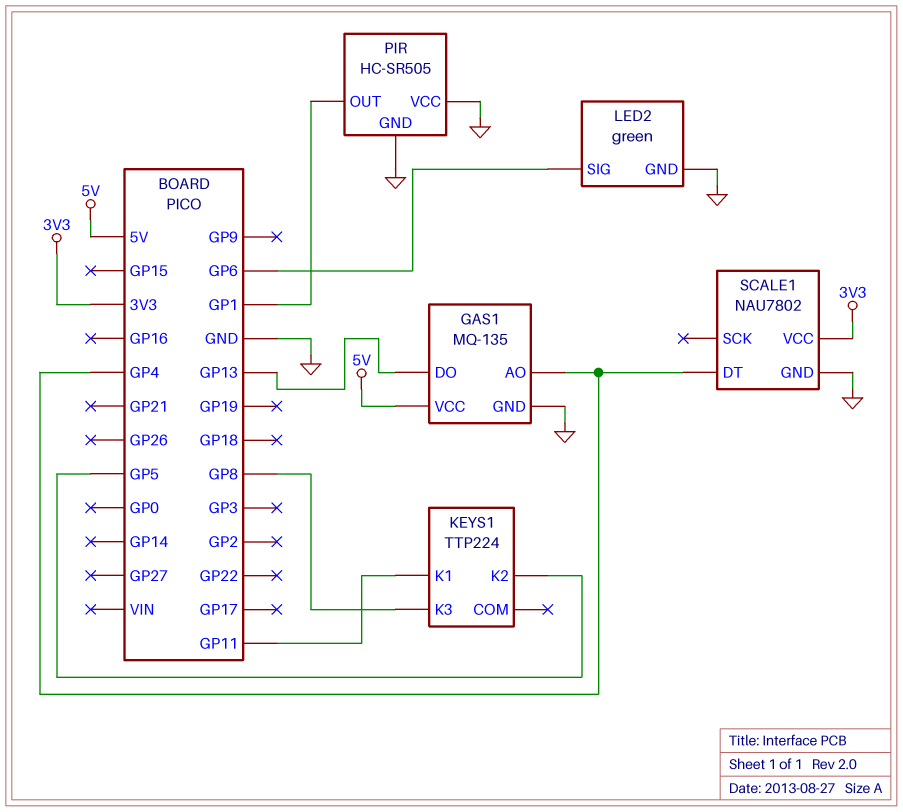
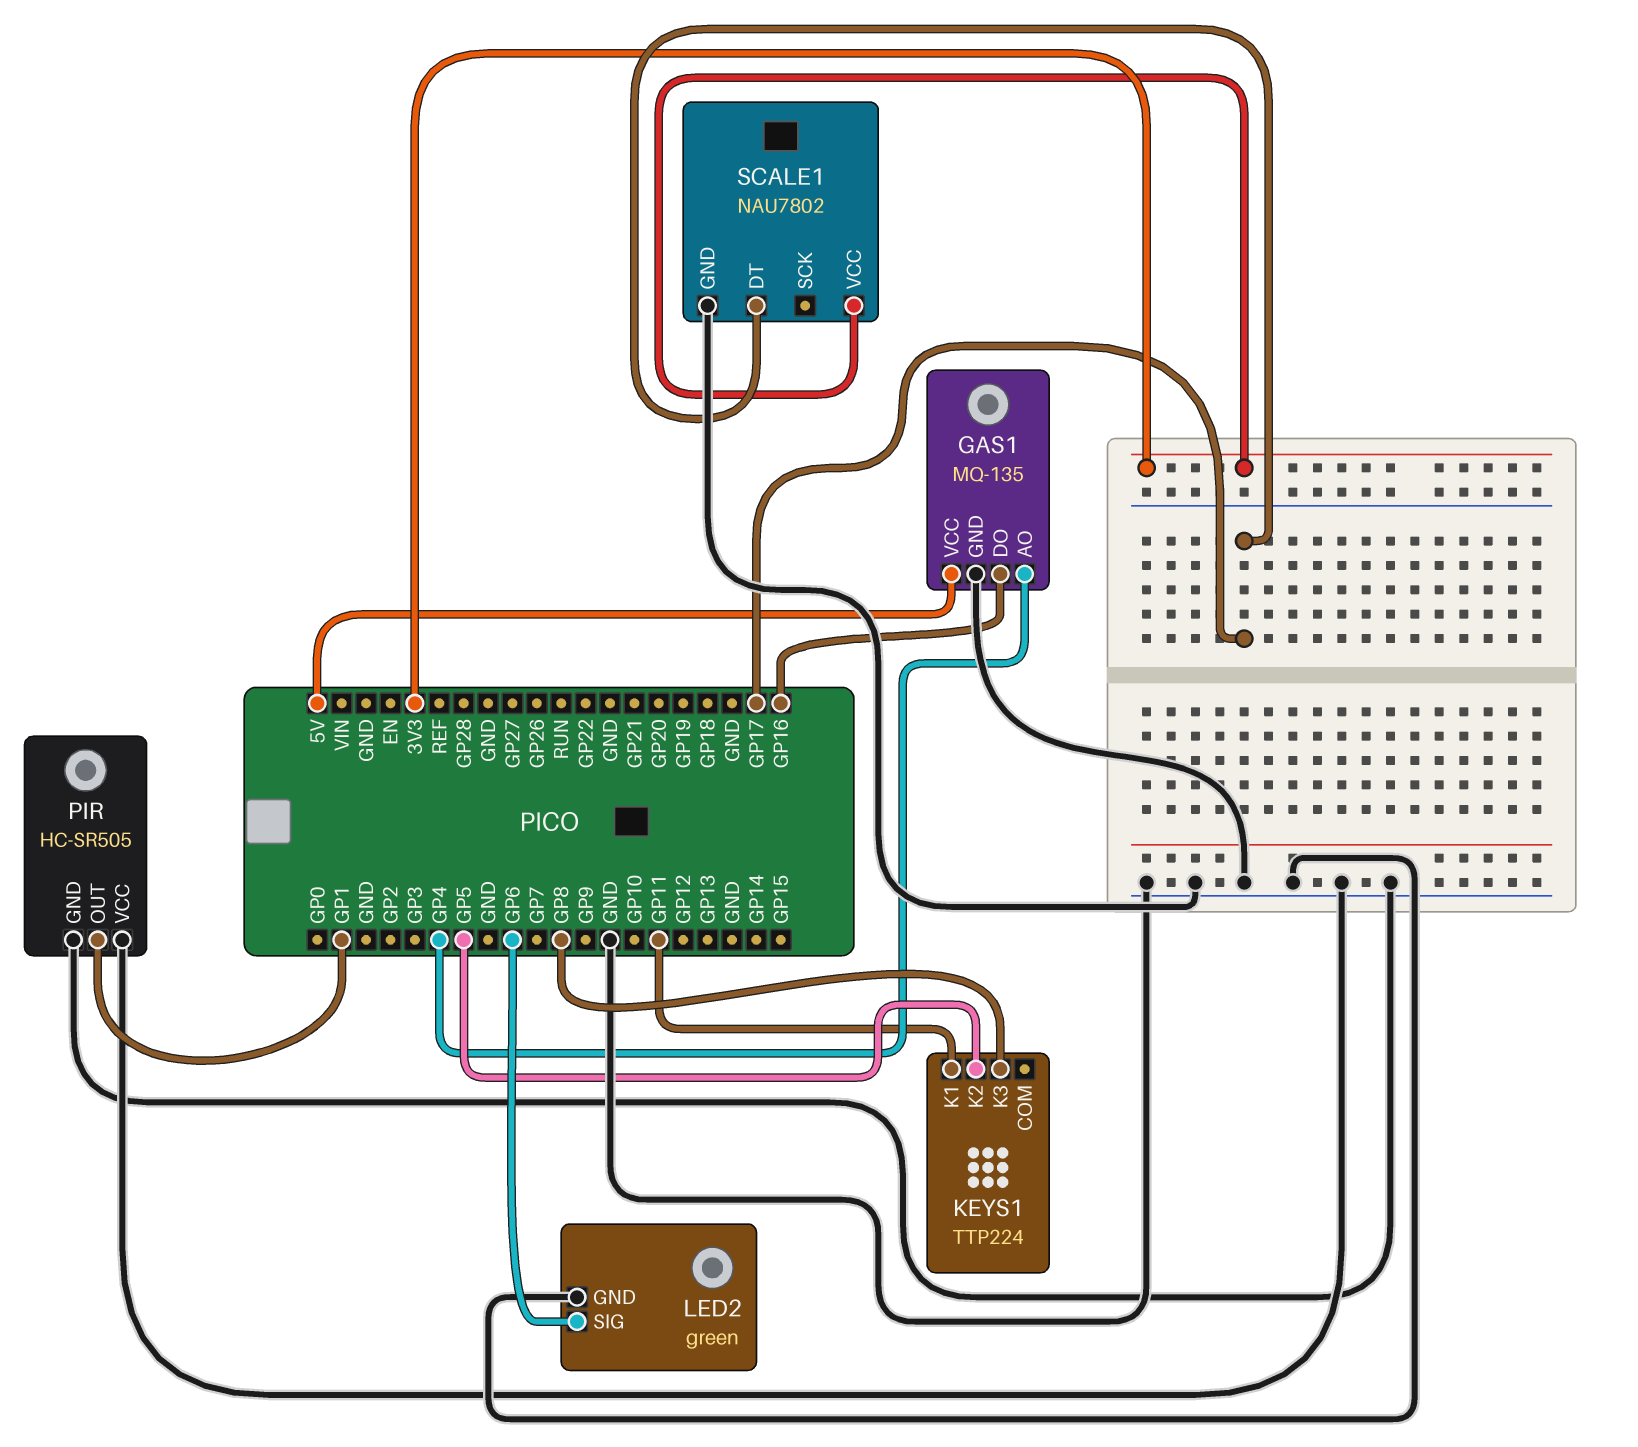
GAS1 pin DO: GP13 -> GP16
SCALE1 pin DT: GP4 -> GP17

